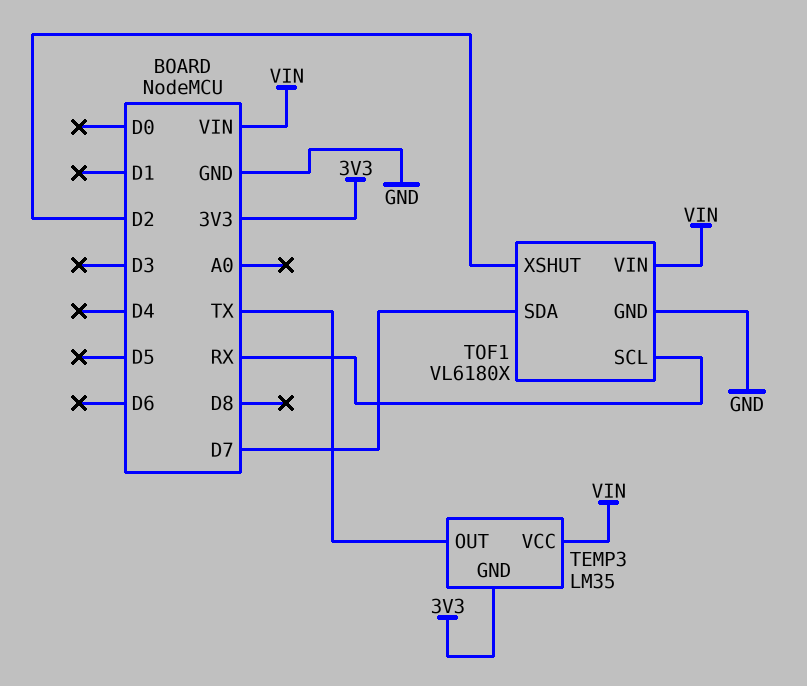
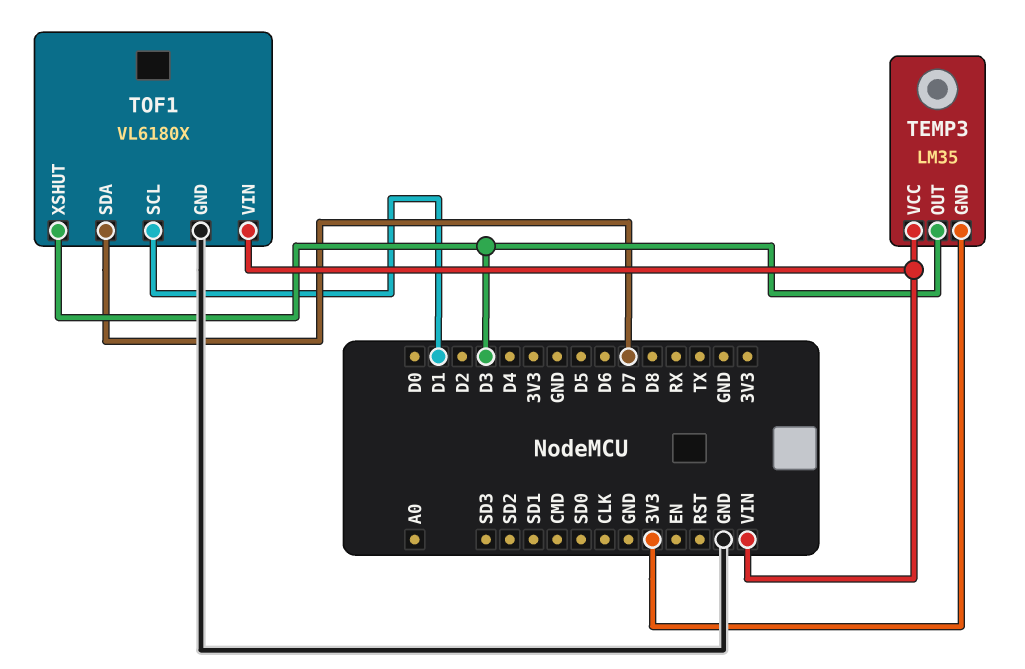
TEMP3 pin OUT: TX -> D3
TOF1 pin SCL: RX -> D1
TOF1 pin XSHUT: D2 -> D3

